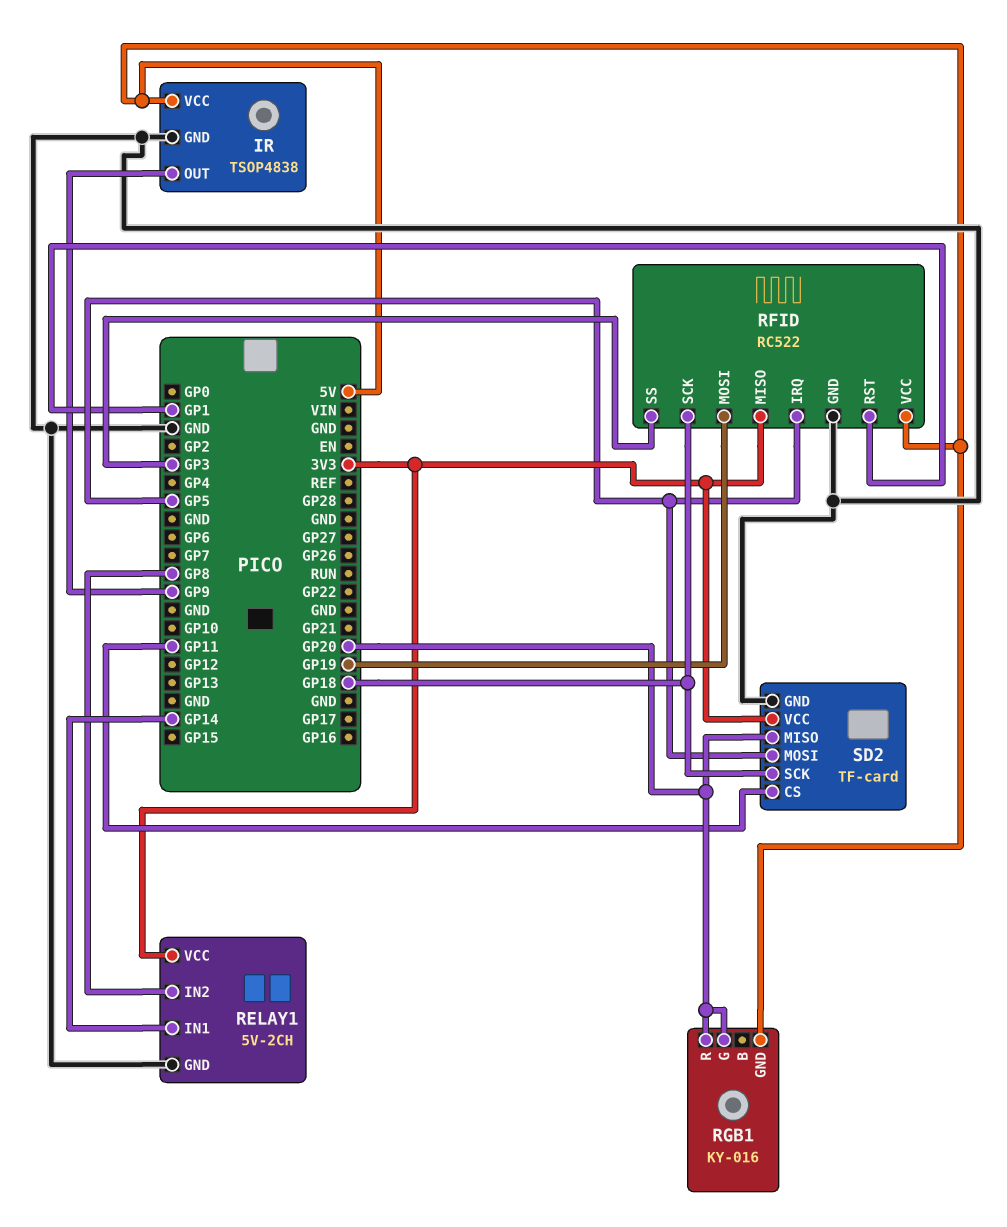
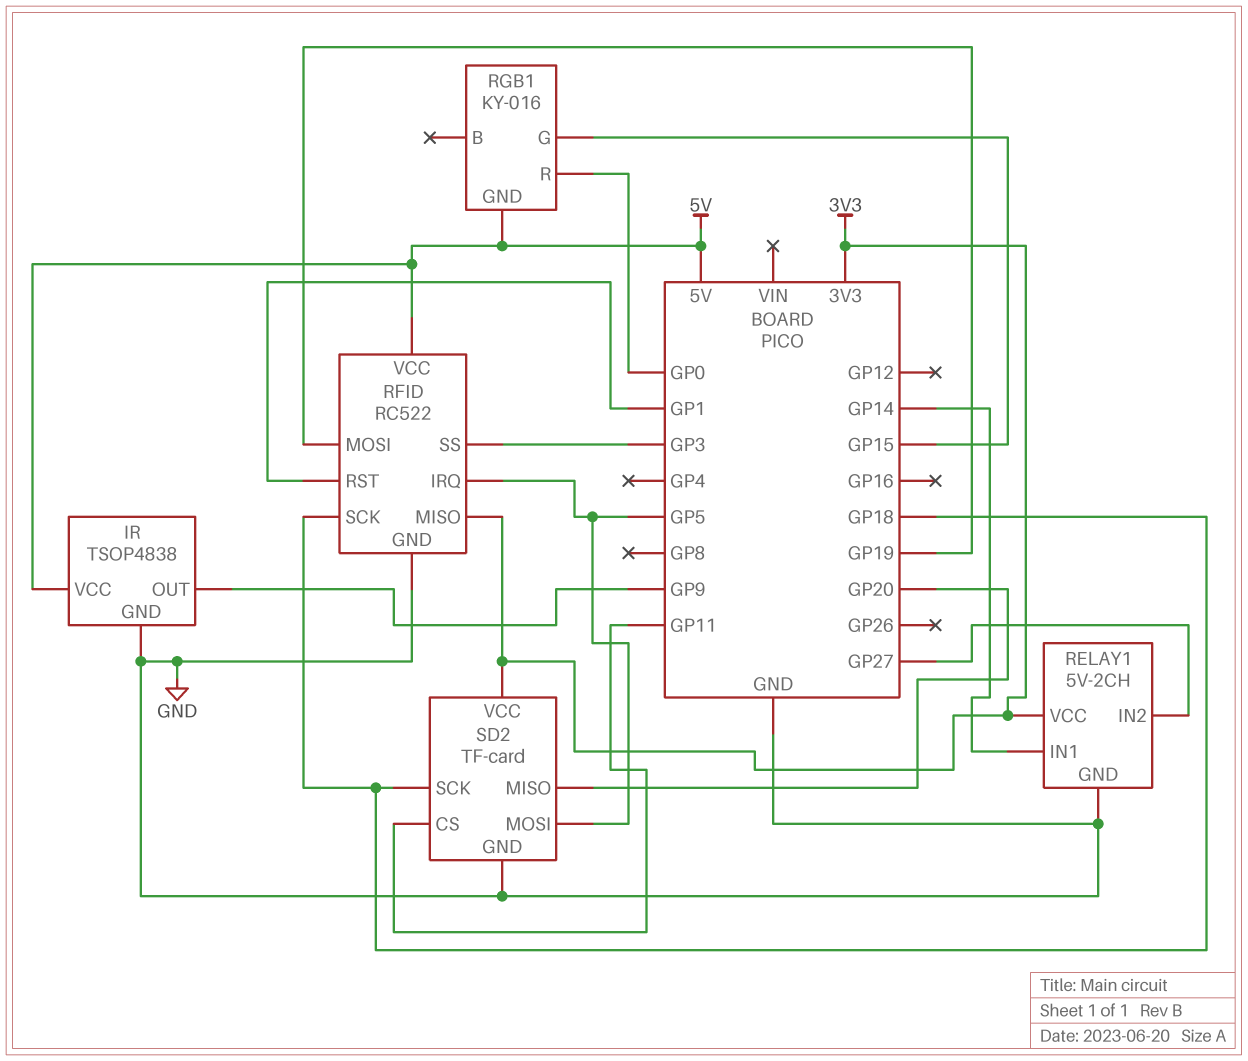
RELAY1 pin IN2: GP8 -> GP27
RGB1 pin G: GP20 -> GP15
RGB1 pin R: GP20 -> GP0

